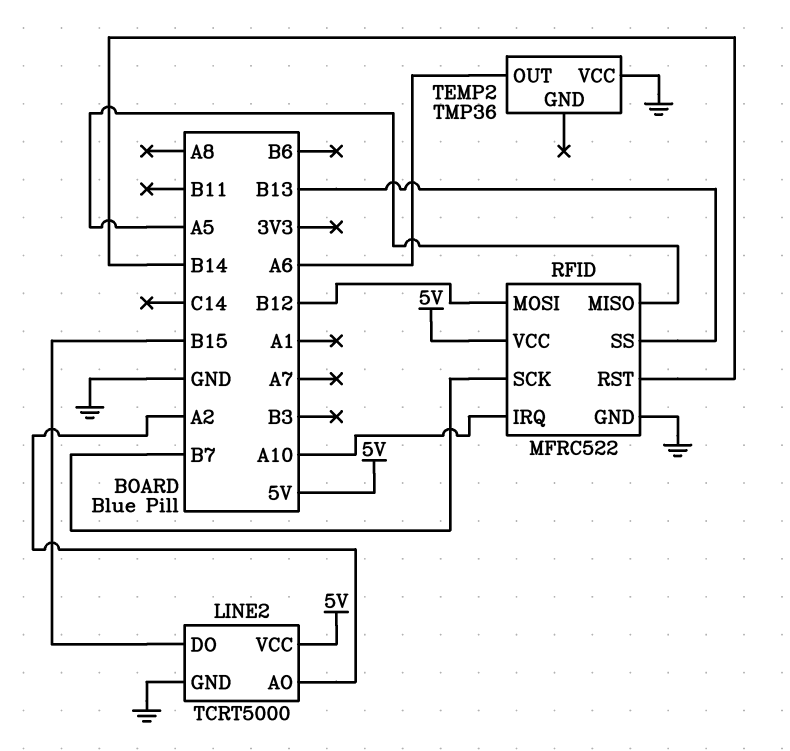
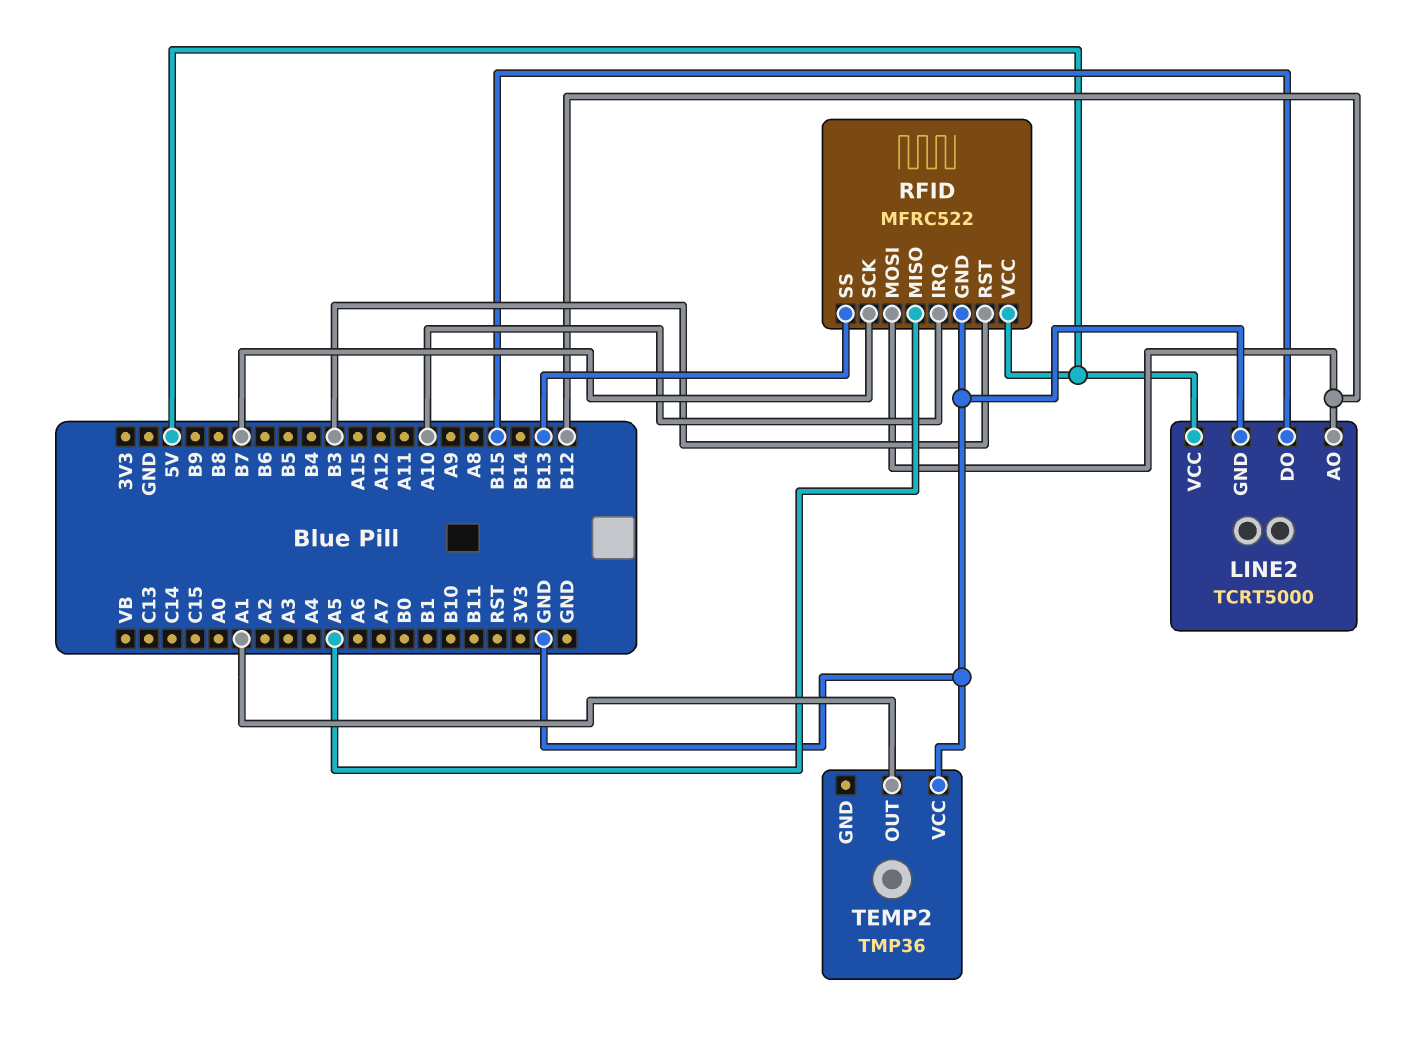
LINE2 pin AO: A2 -> B12
RFID pin RST: B14 -> B3
TEMP2 pin OUT: A6 -> A1

